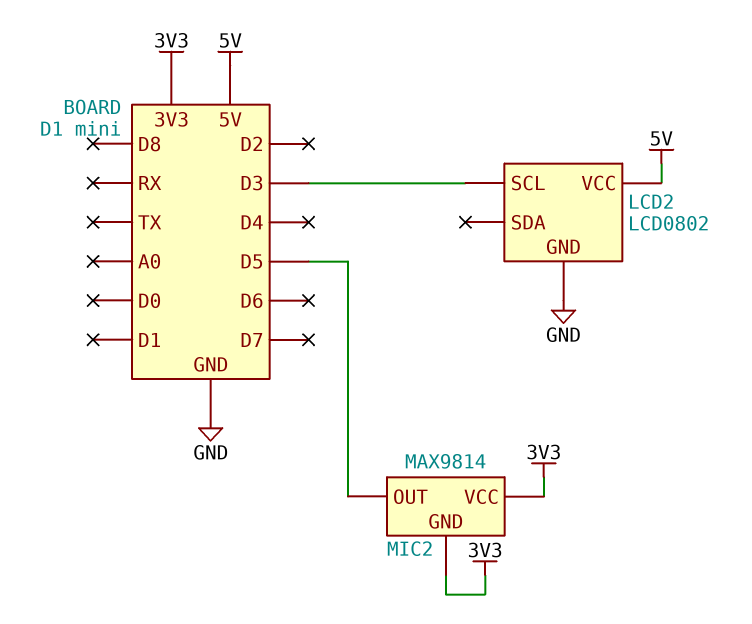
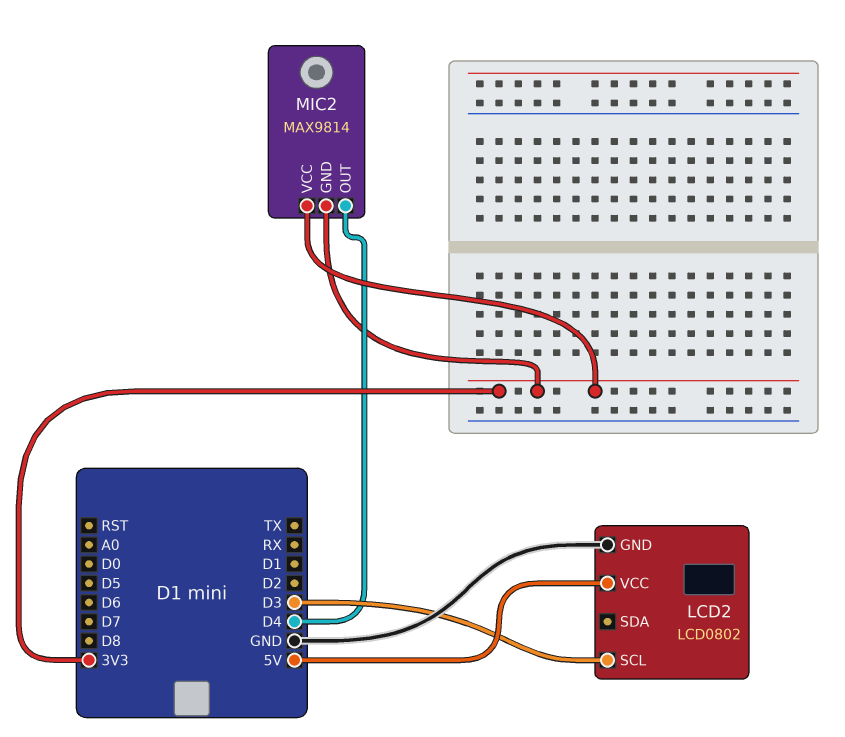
MIC2 pin OUT: D5 -> D4

